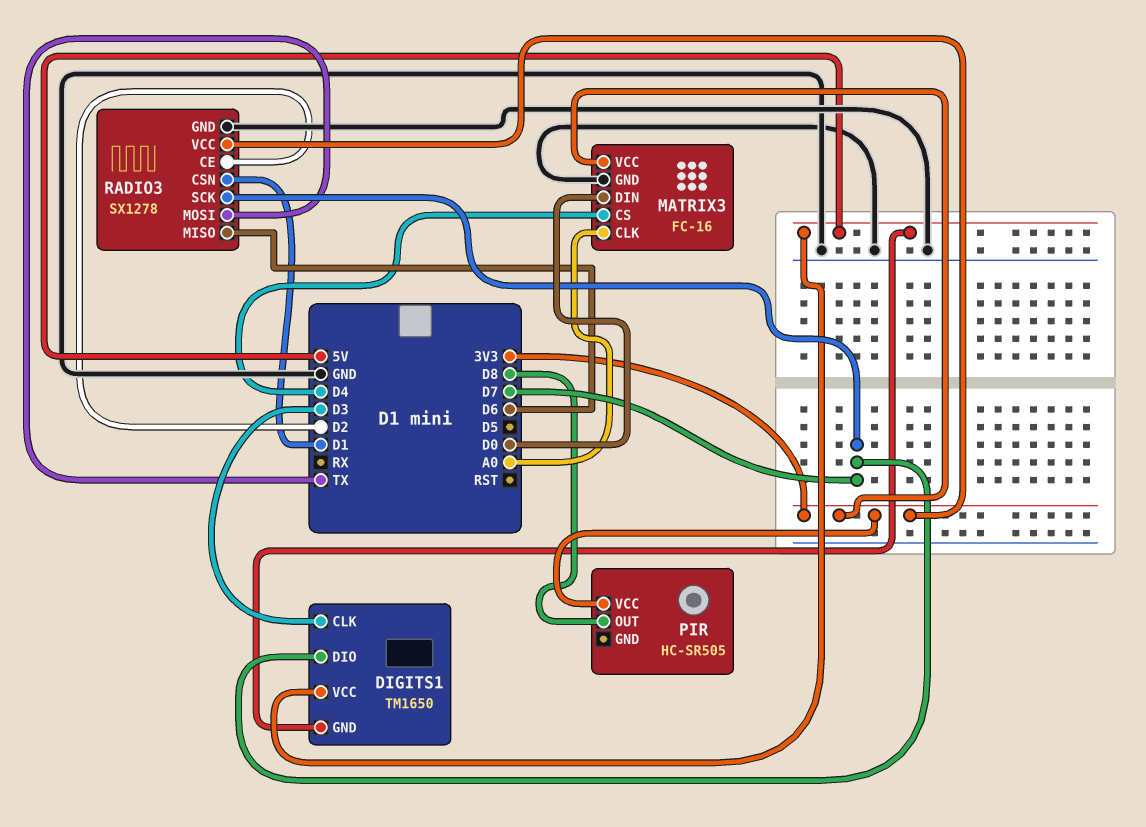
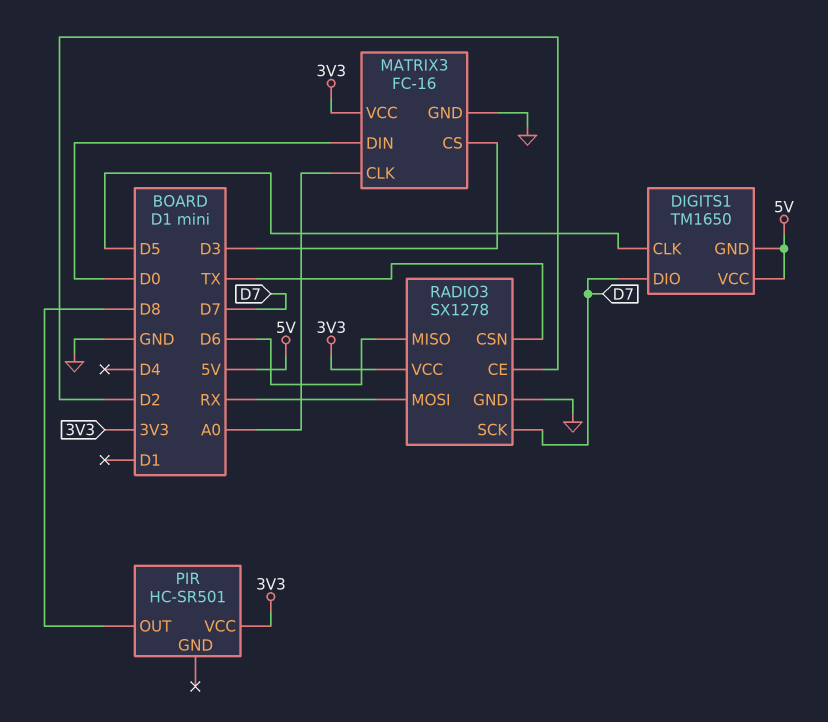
DIGITS1 pin CLK: D3 -> D5
MATRIX3 pin CS: D4 -> D3
PIR: HC-SR505 -> HC-SR501
RADIO3 pin CSN: D1 -> TX
RADIO3 pin MOSI: TX -> RX

